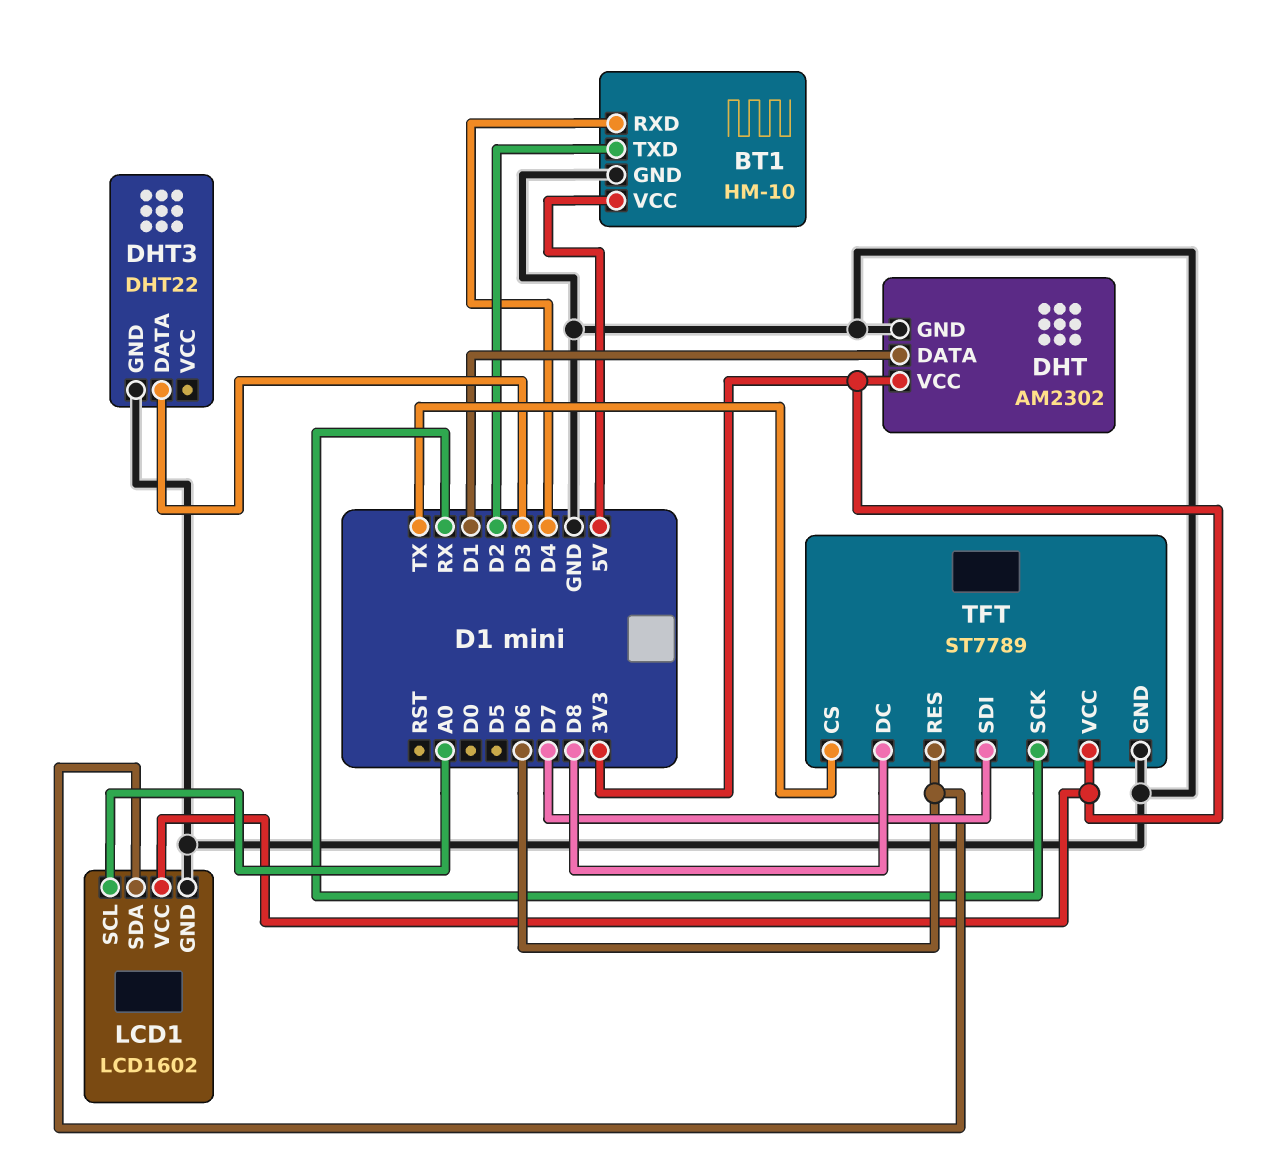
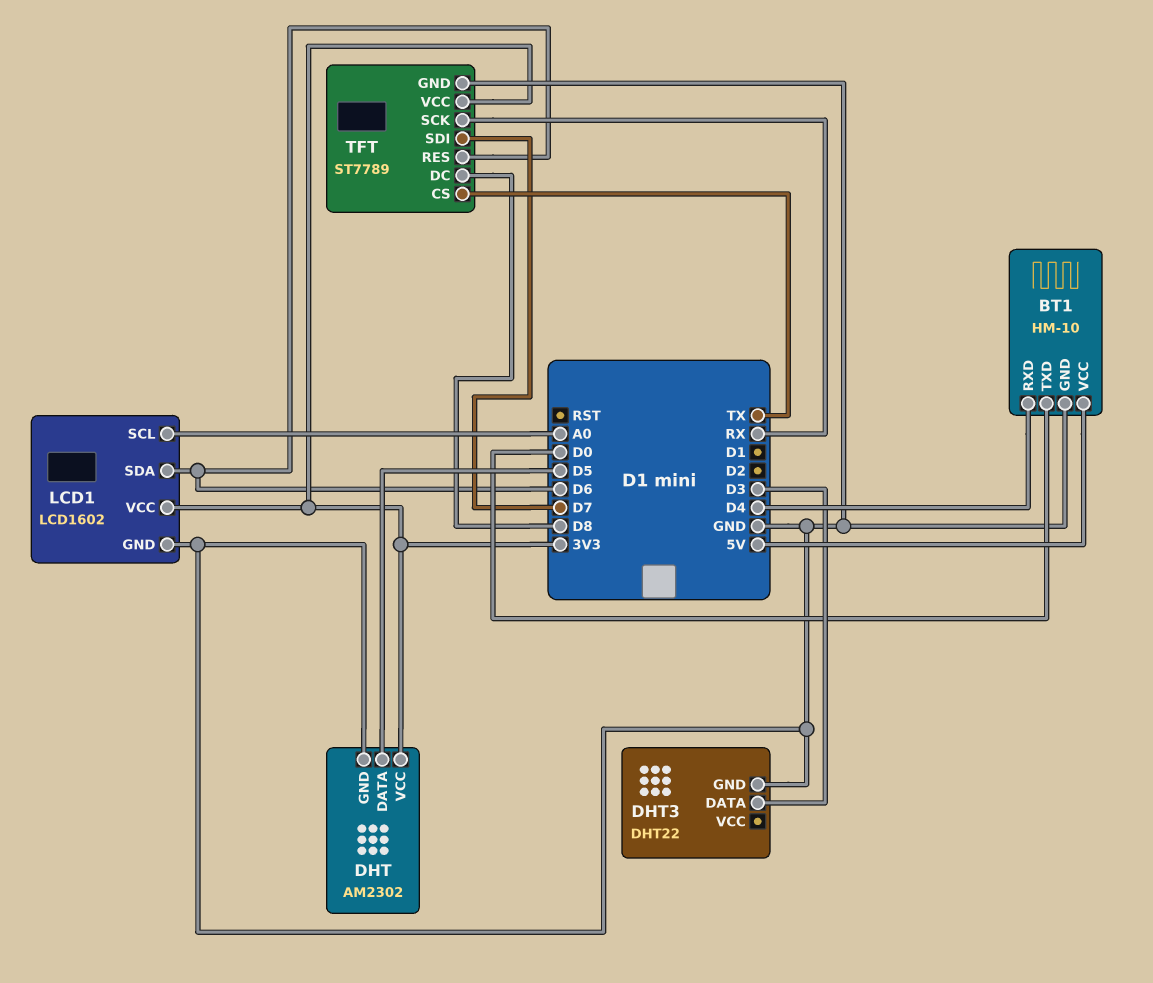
BT1 pin TXD: D2 -> D0
DHT pin DATA: D1 -> D5

